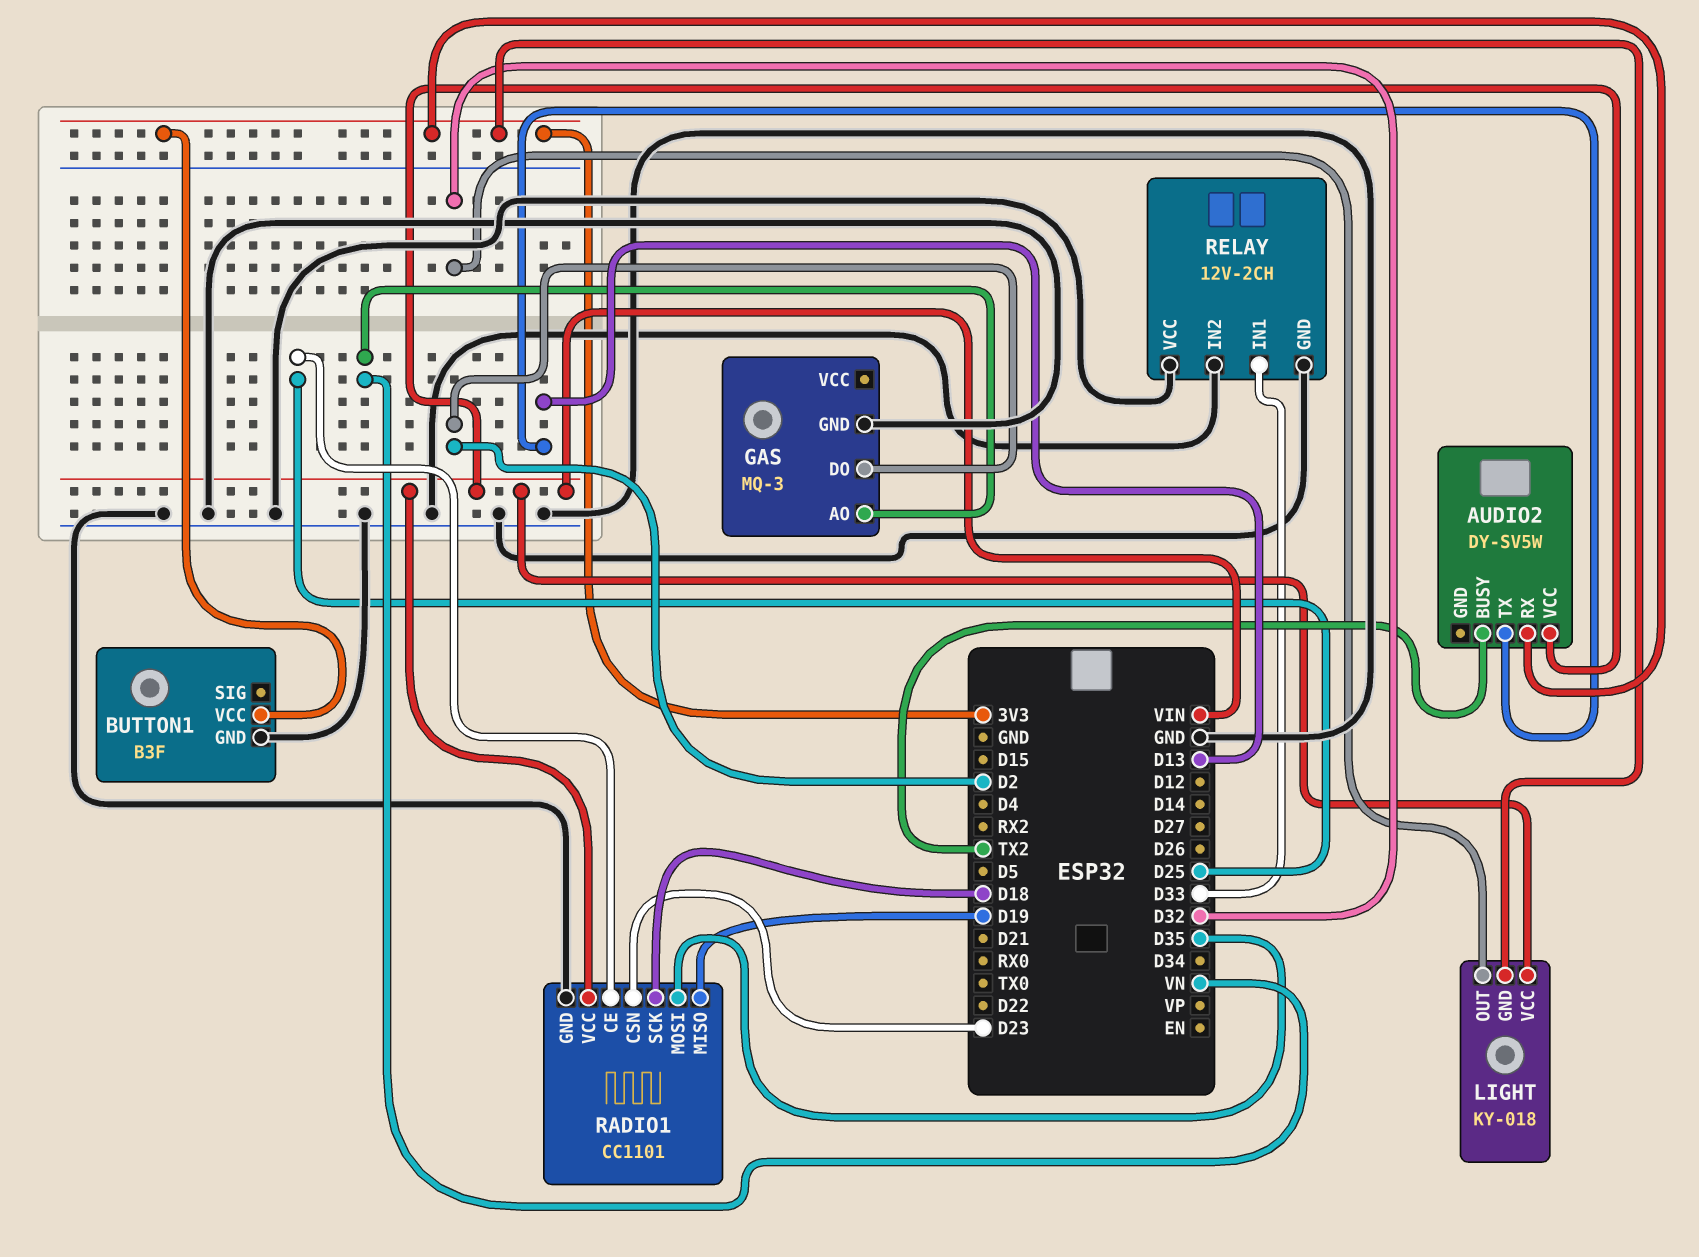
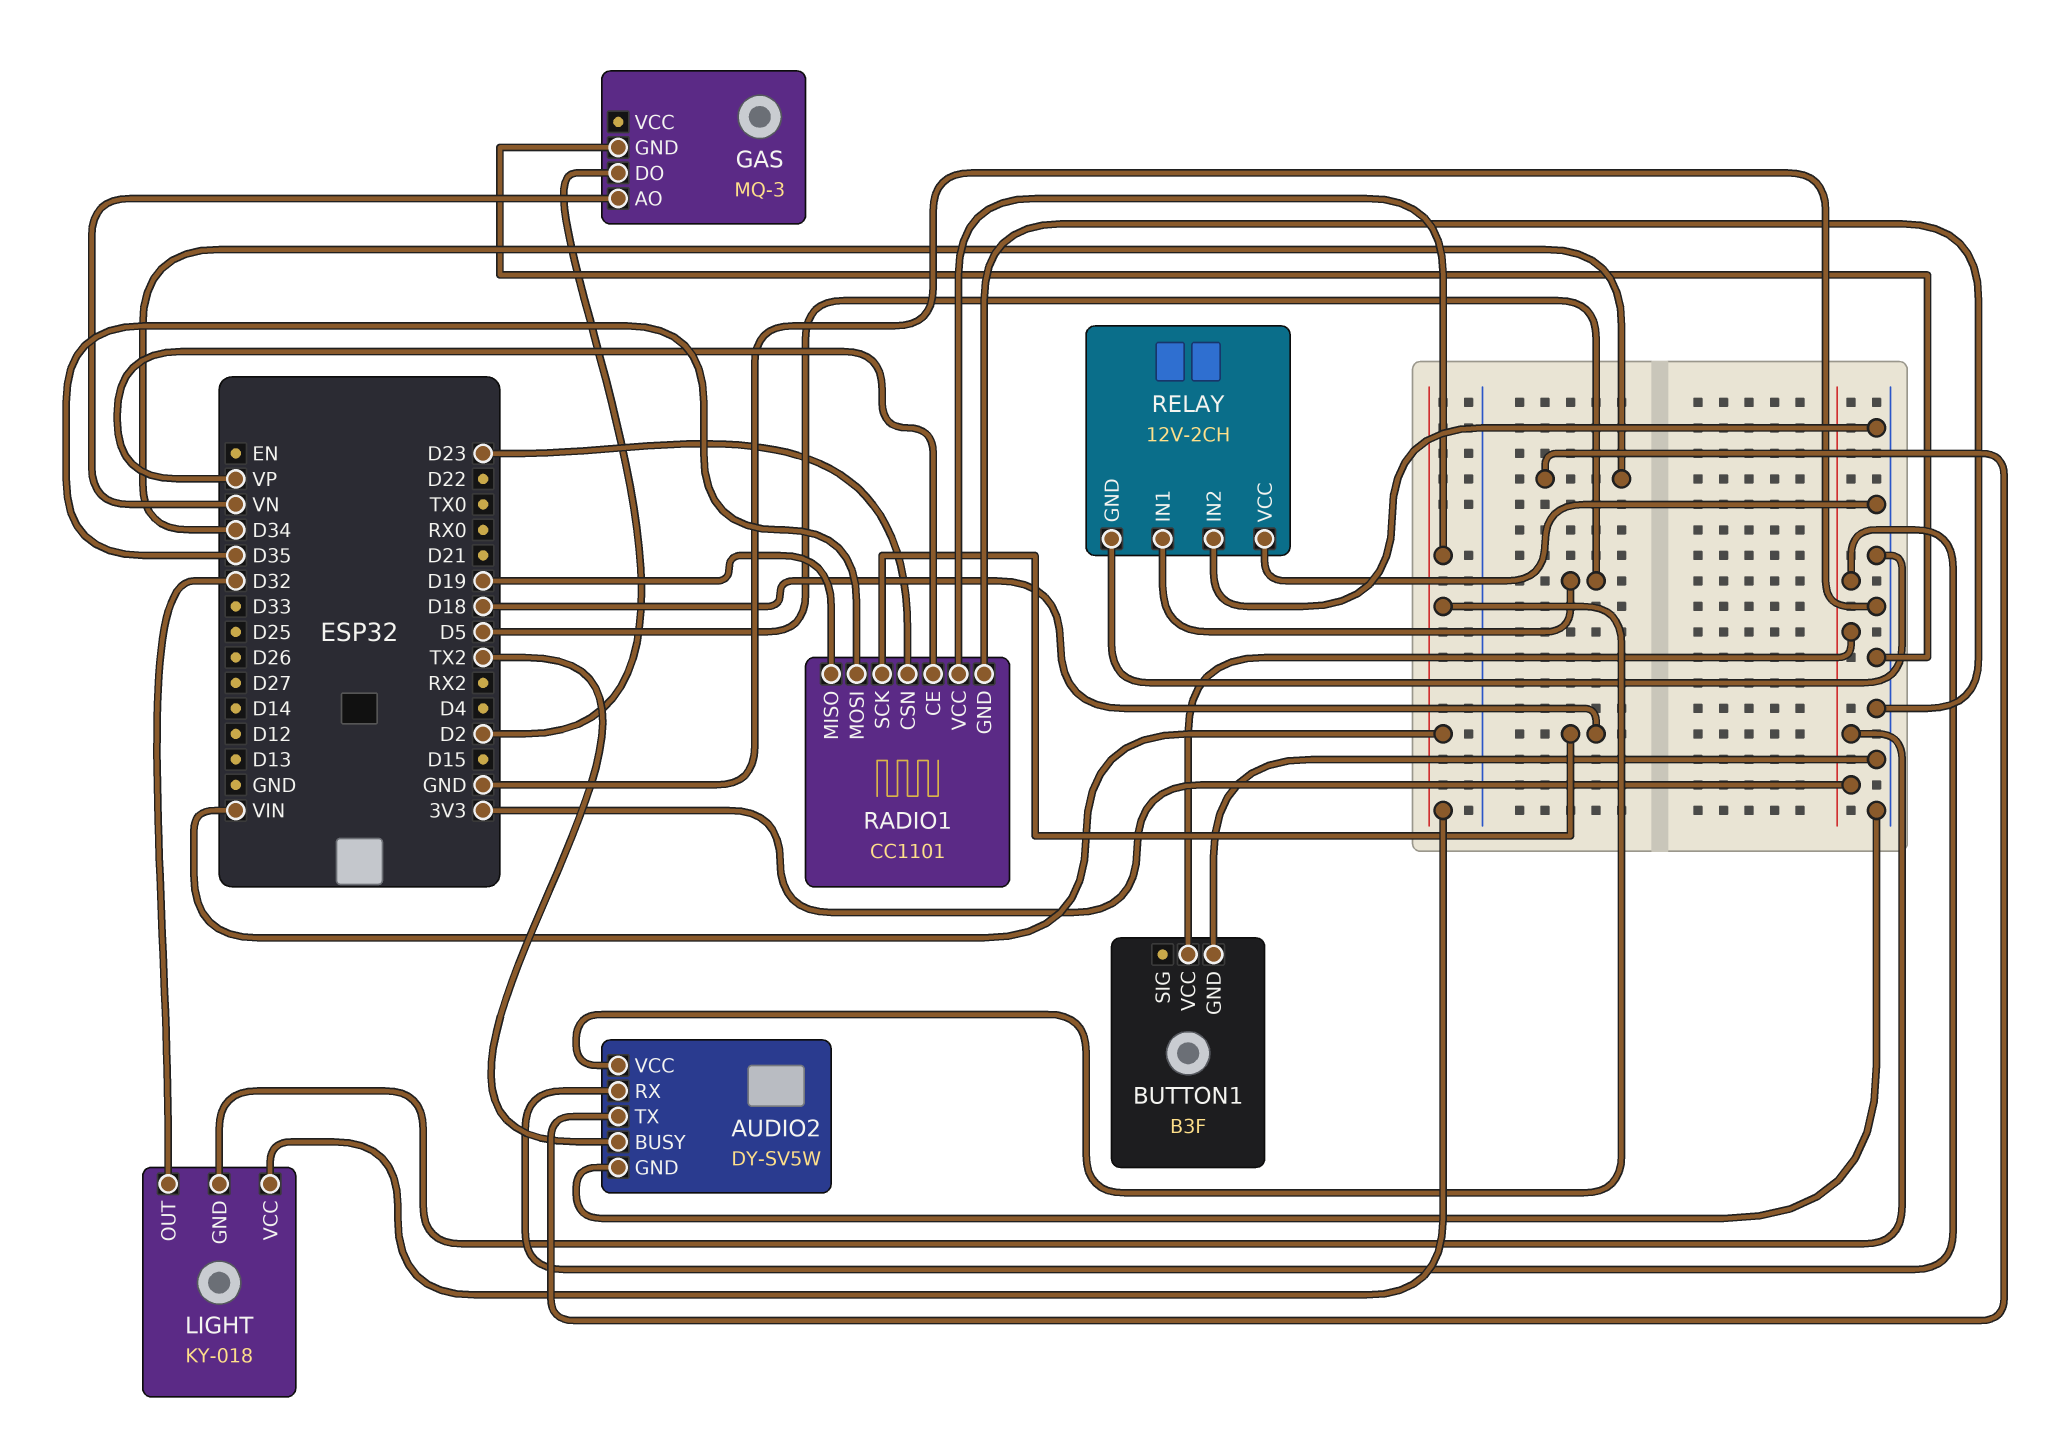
AUDIO2 pin GND: none -> GND
AUDIO2 pin TX: D13 -> D34
RADIO1 pin CE: D25 -> VP
RELAY pin IN1: D33 -> D5

